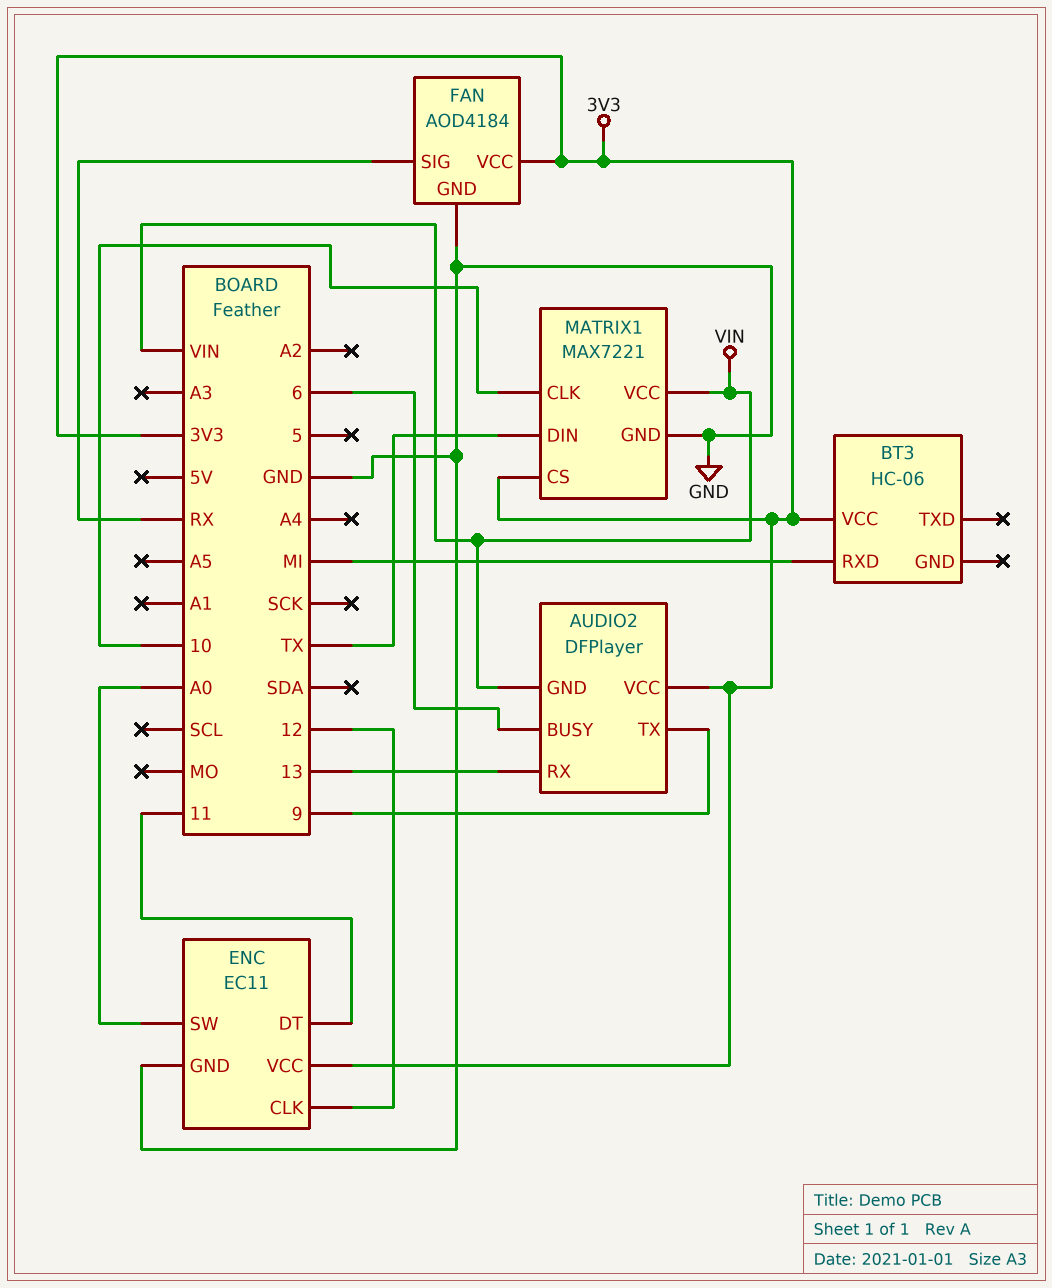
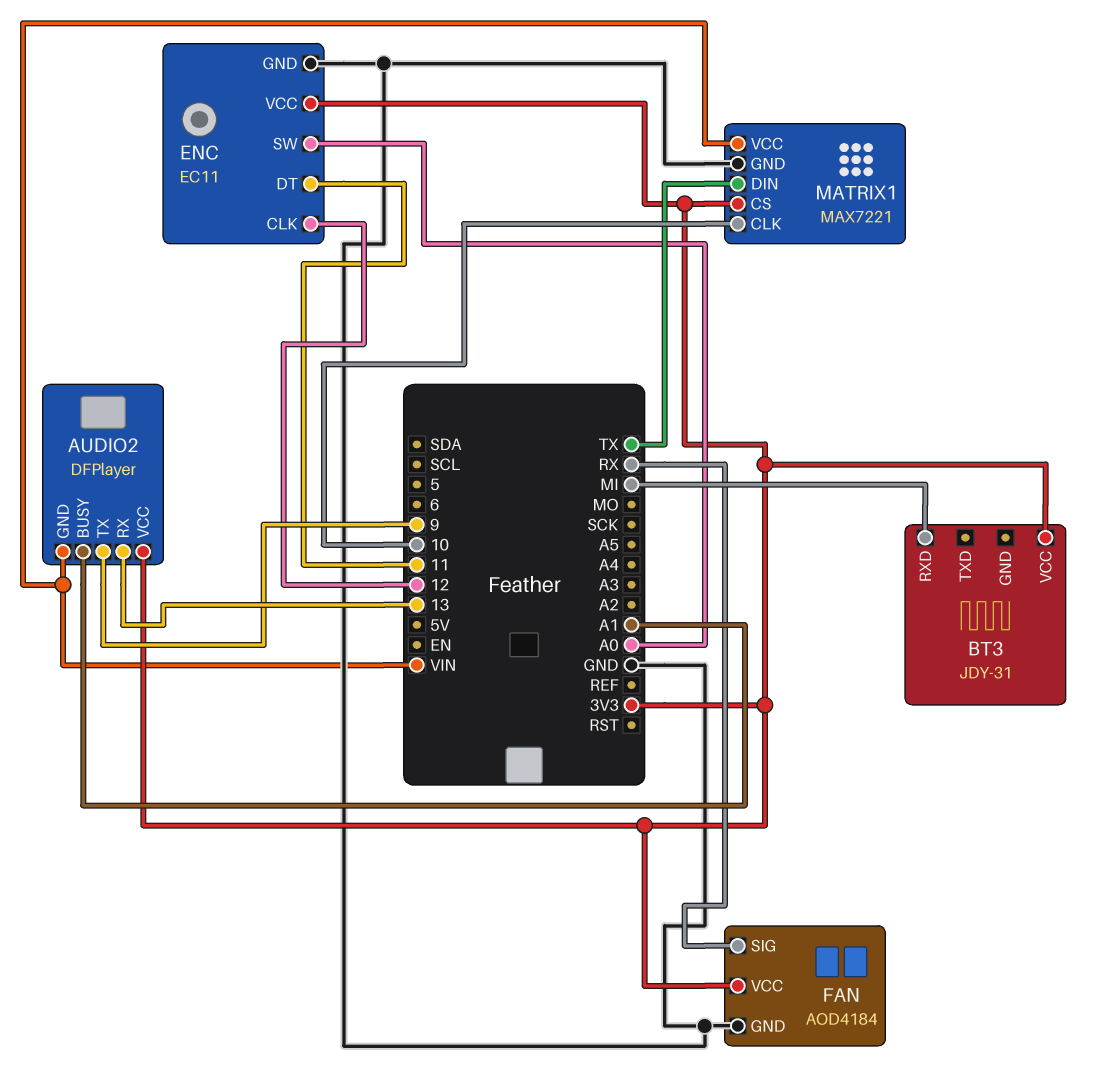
AUDIO2 pin BUSY: 6 -> A1
BT3: HC-06 -> JDY-31

